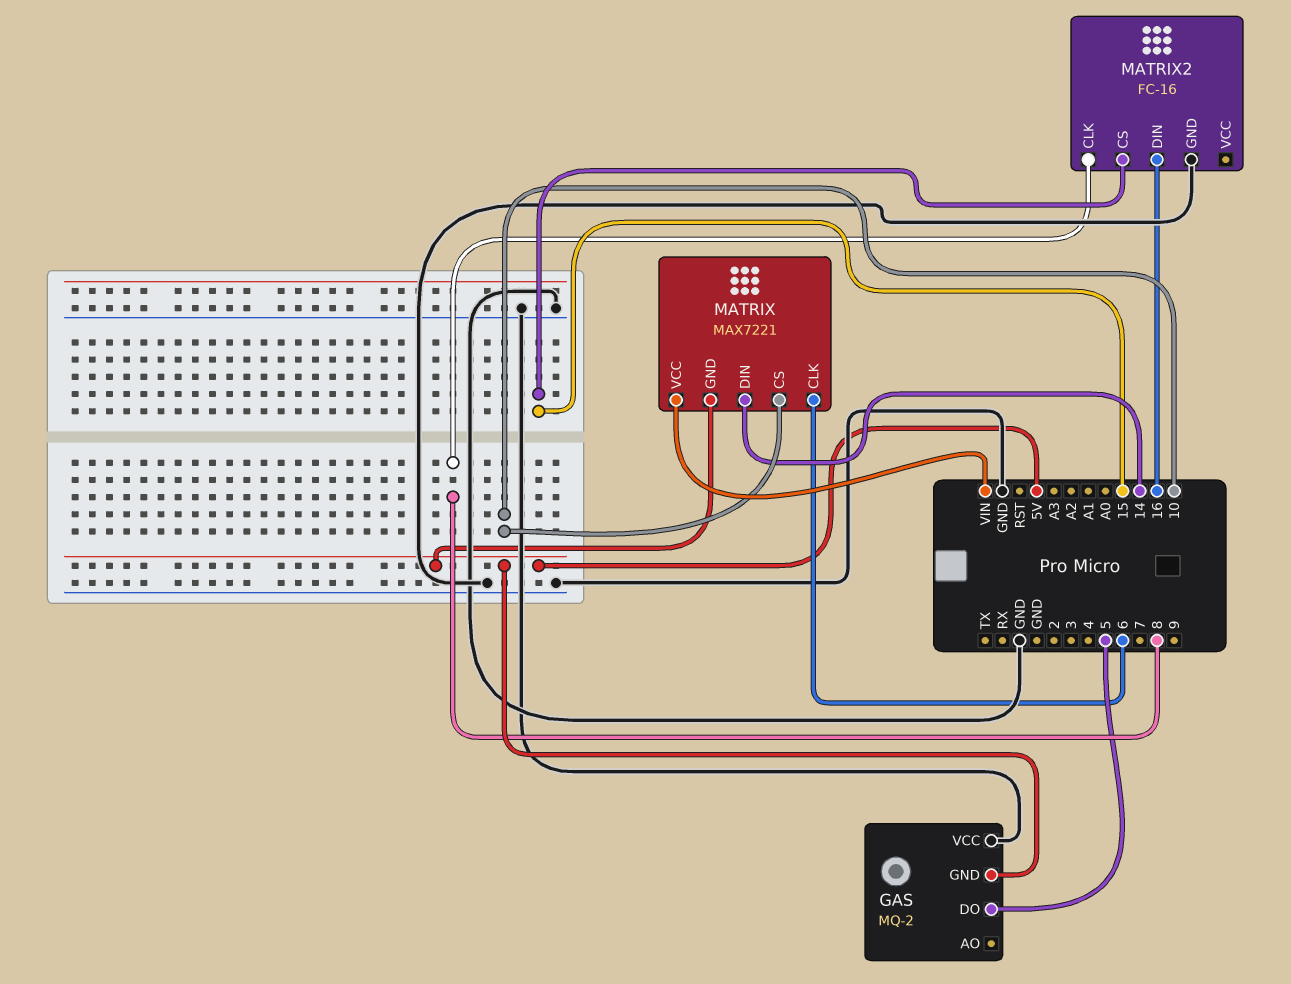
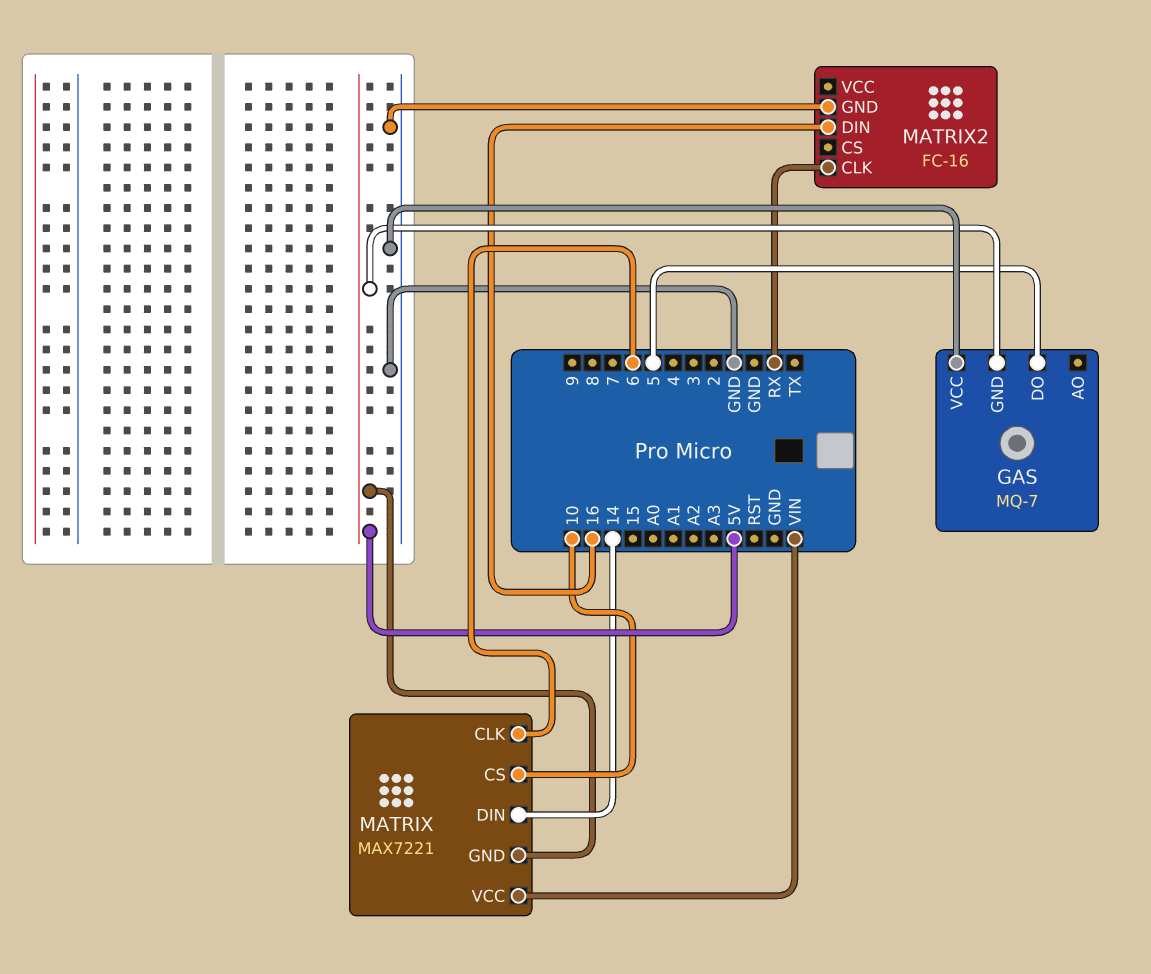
GAS: MQ-2 -> MQ-7
MATRIX2 pin CLK: 8 -> RX
MATRIX2 pin CS: 15 -> none

